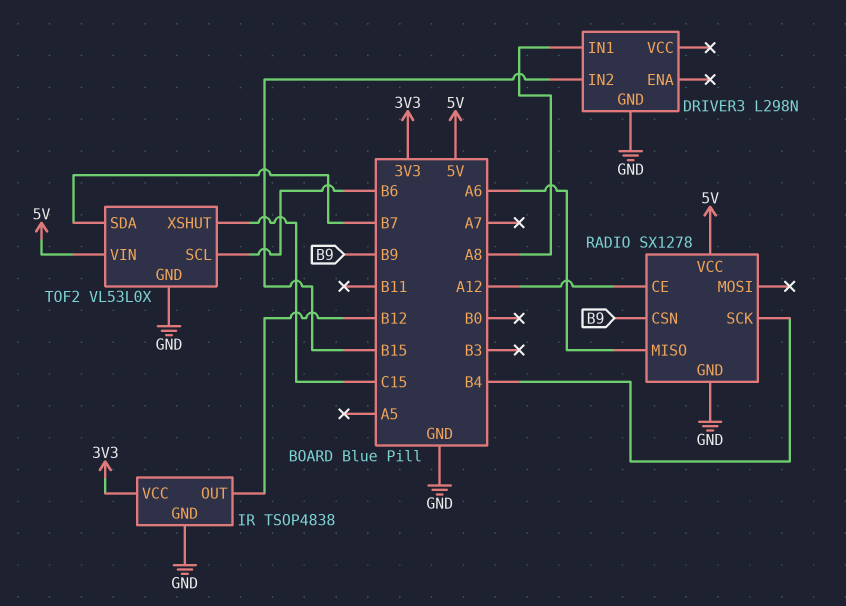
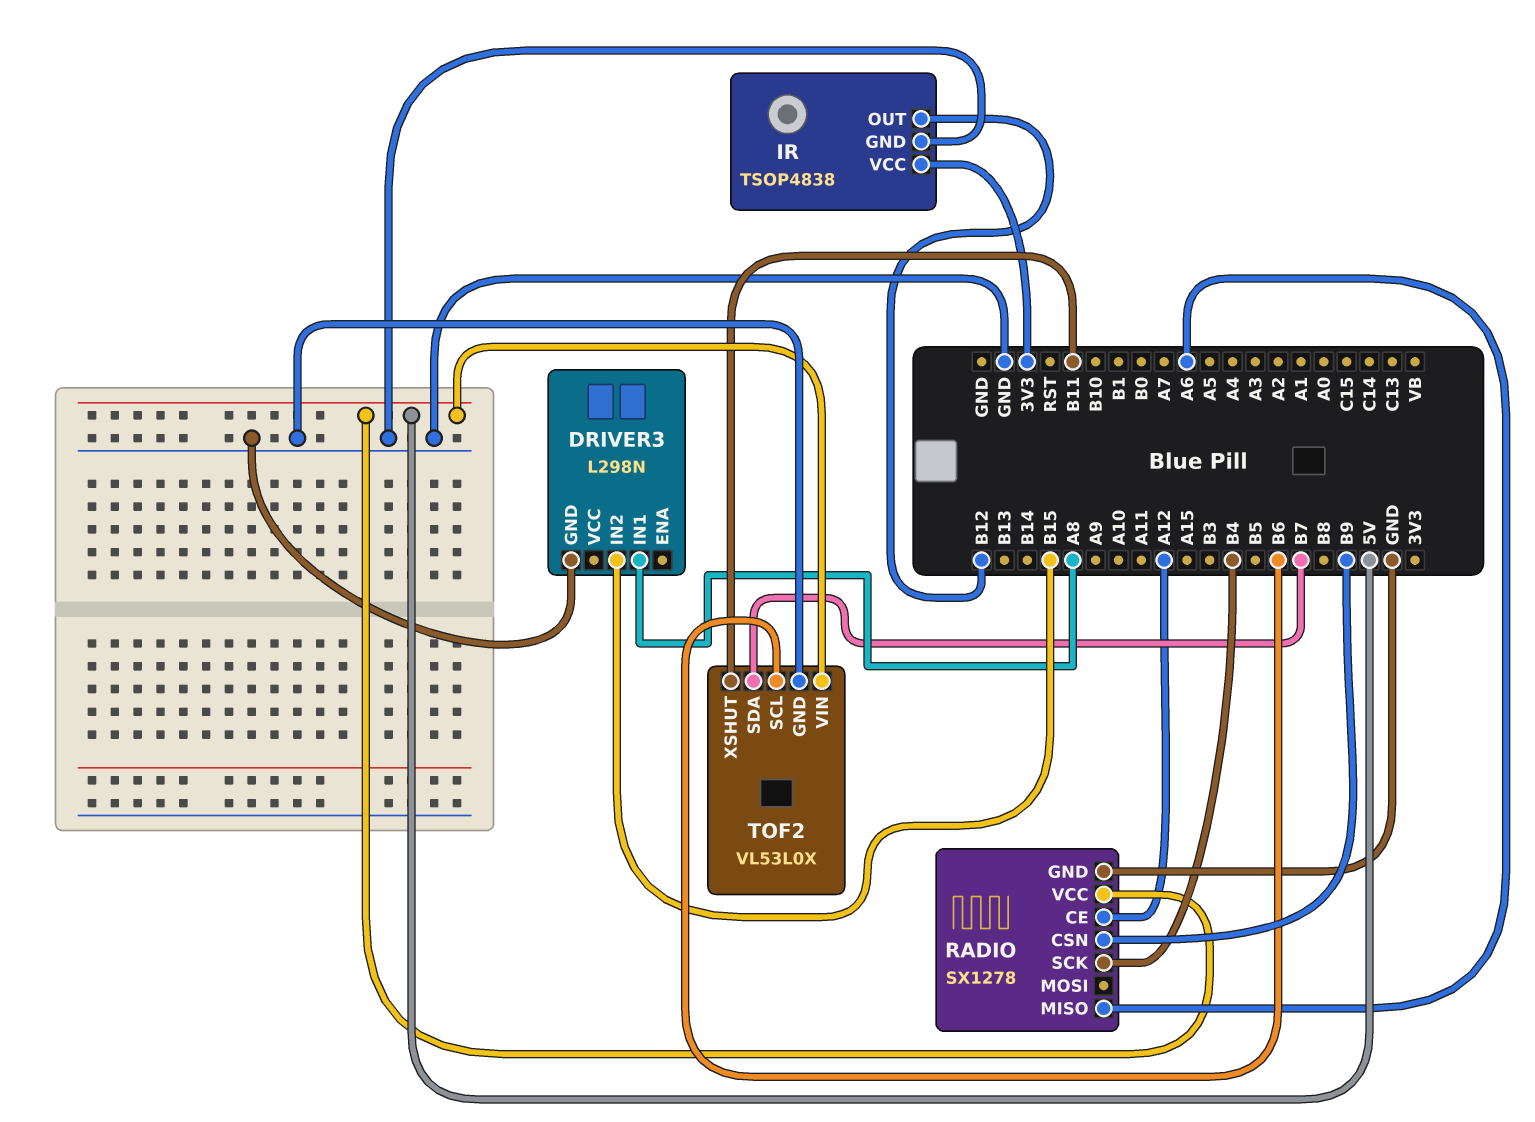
TOF2 pin XSHUT: C15 -> B11

